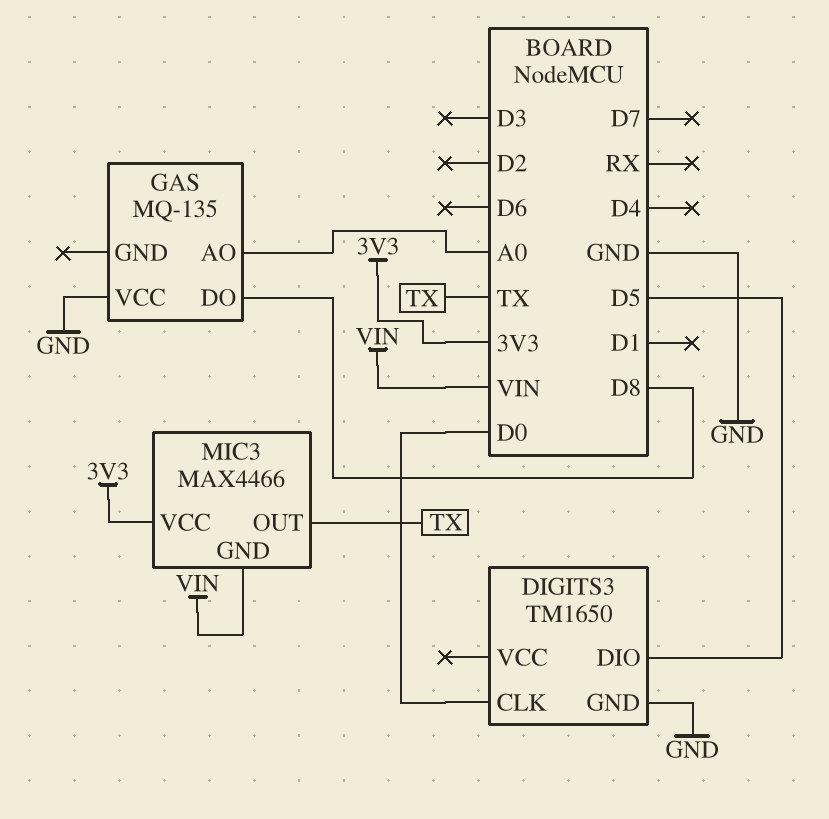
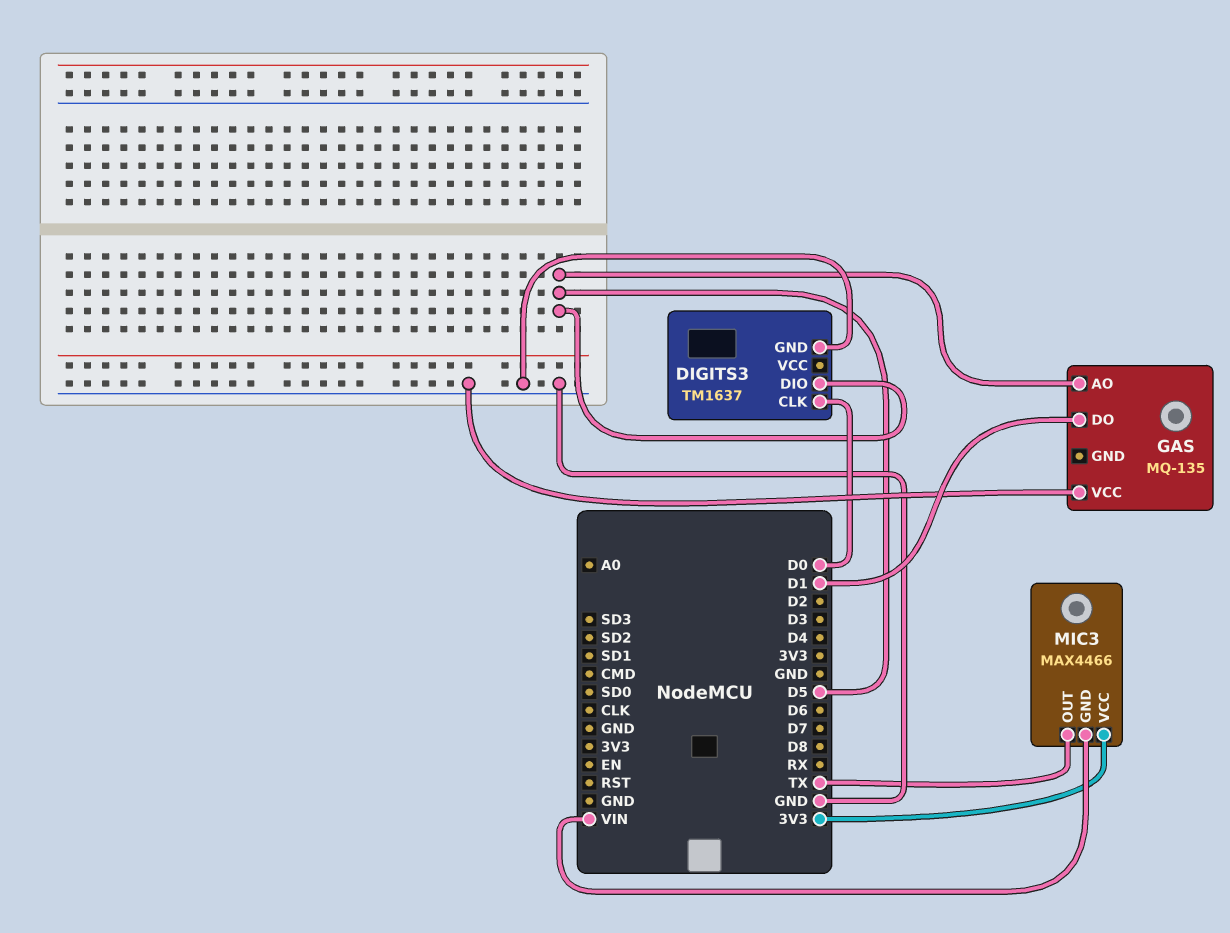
DIGITS3: TM1650 -> TM1637
GAS pin AO: A0 -> D5
GAS pin DO: D8 -> D1

